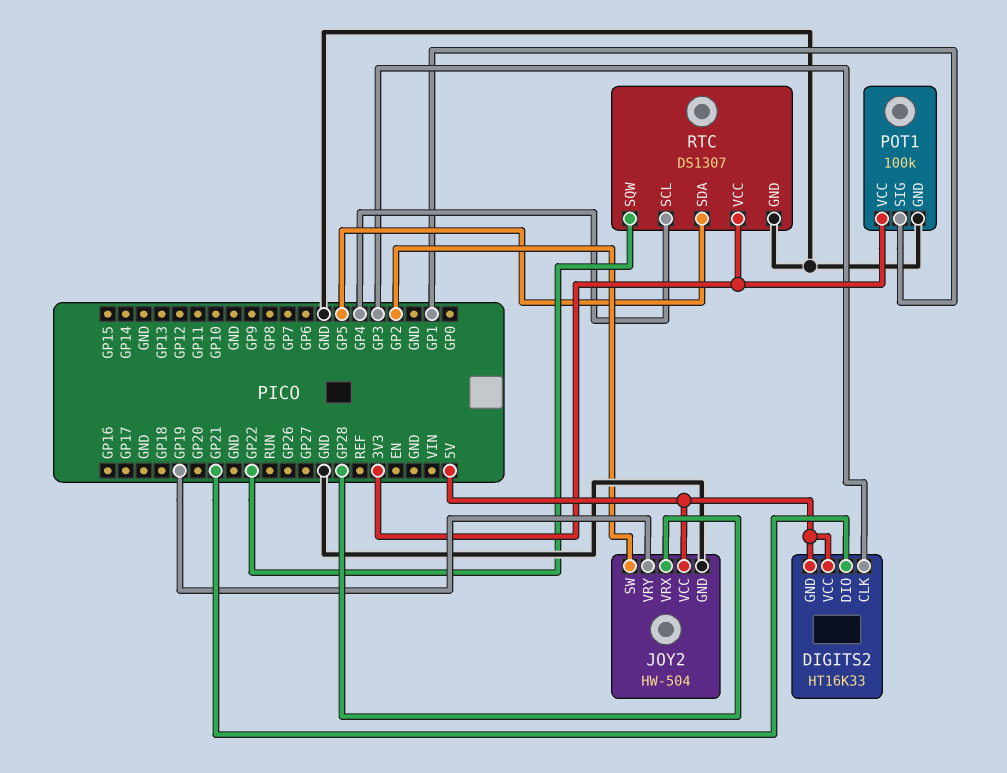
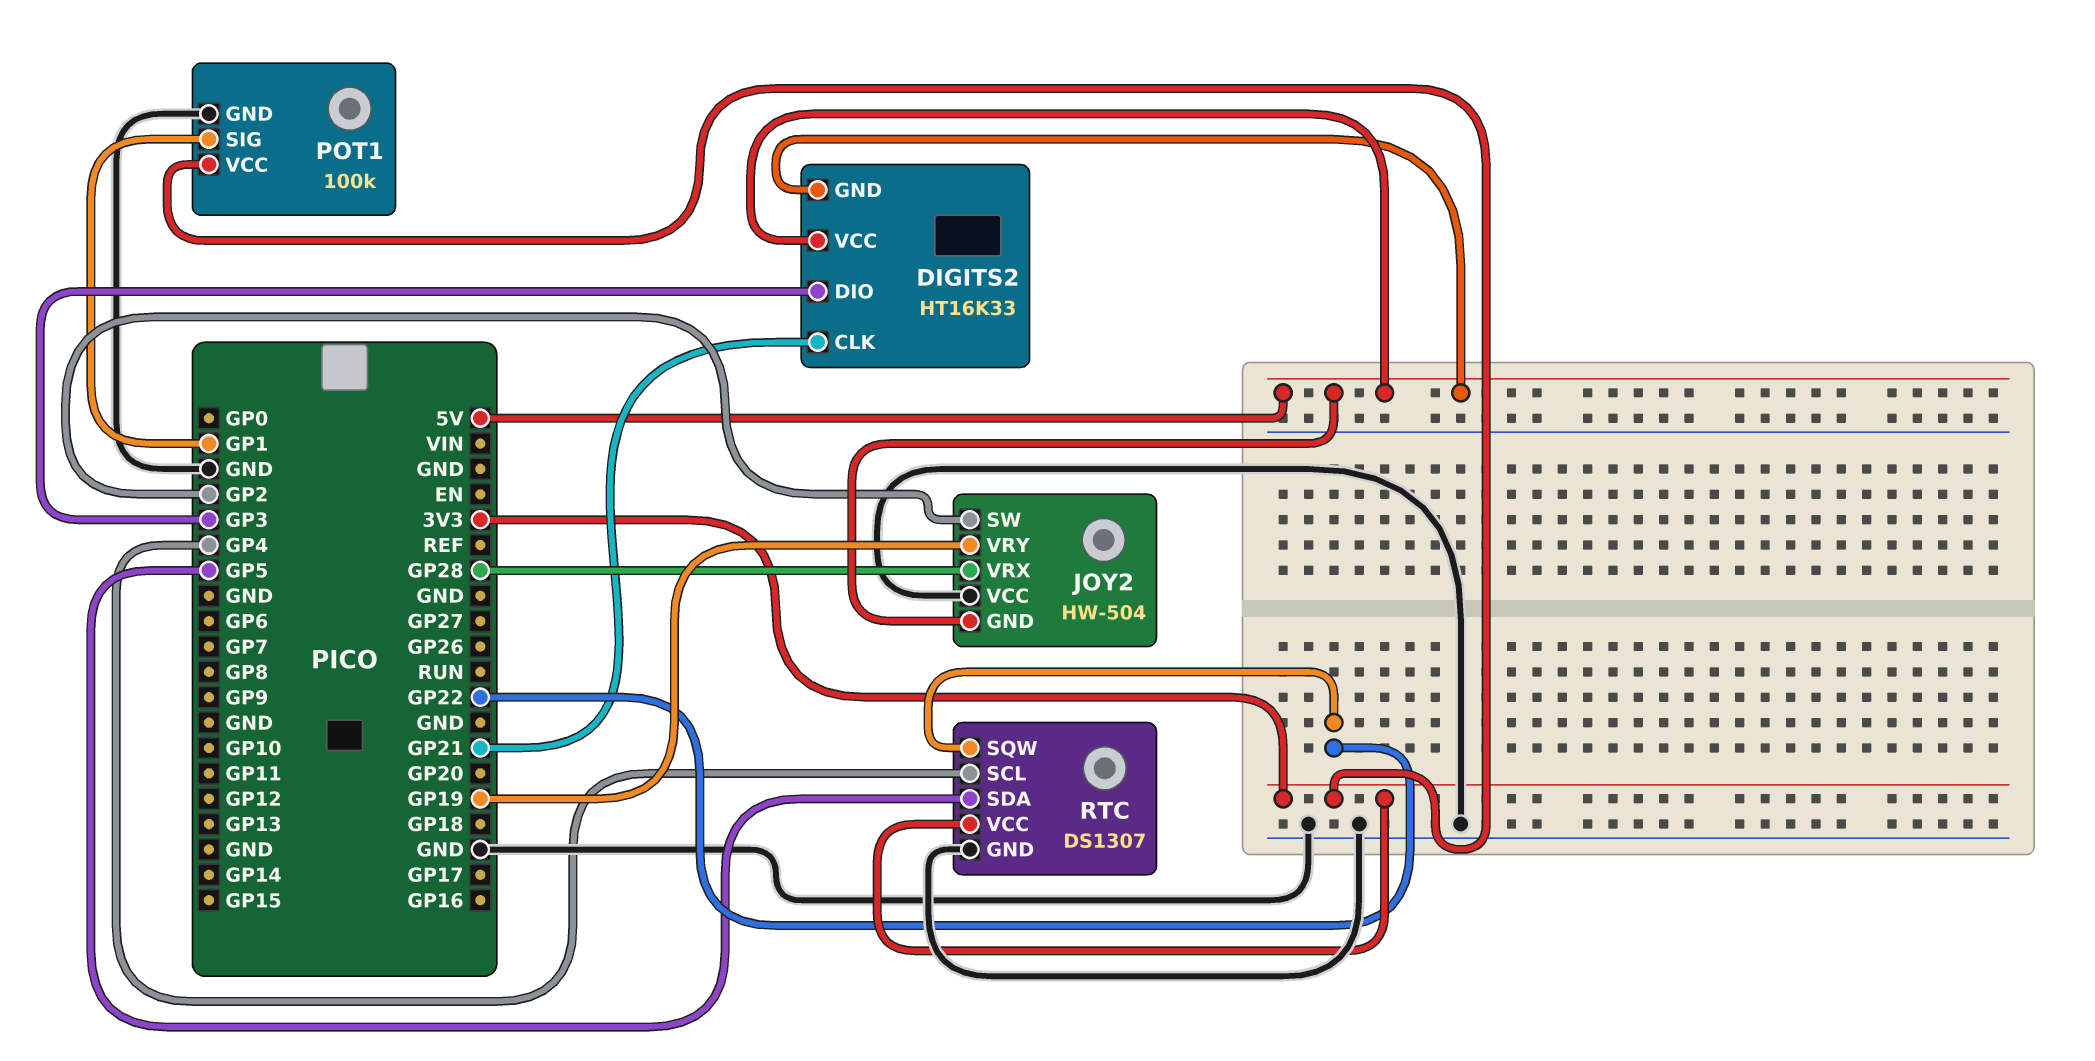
DIGITS2 pin CLK: GP3 -> GP21
DIGITS2 pin DIO: GP21 -> GP3
JOY2 pin GND: GND -> 5V
JOY2 pin VCC: 5V -> GND

